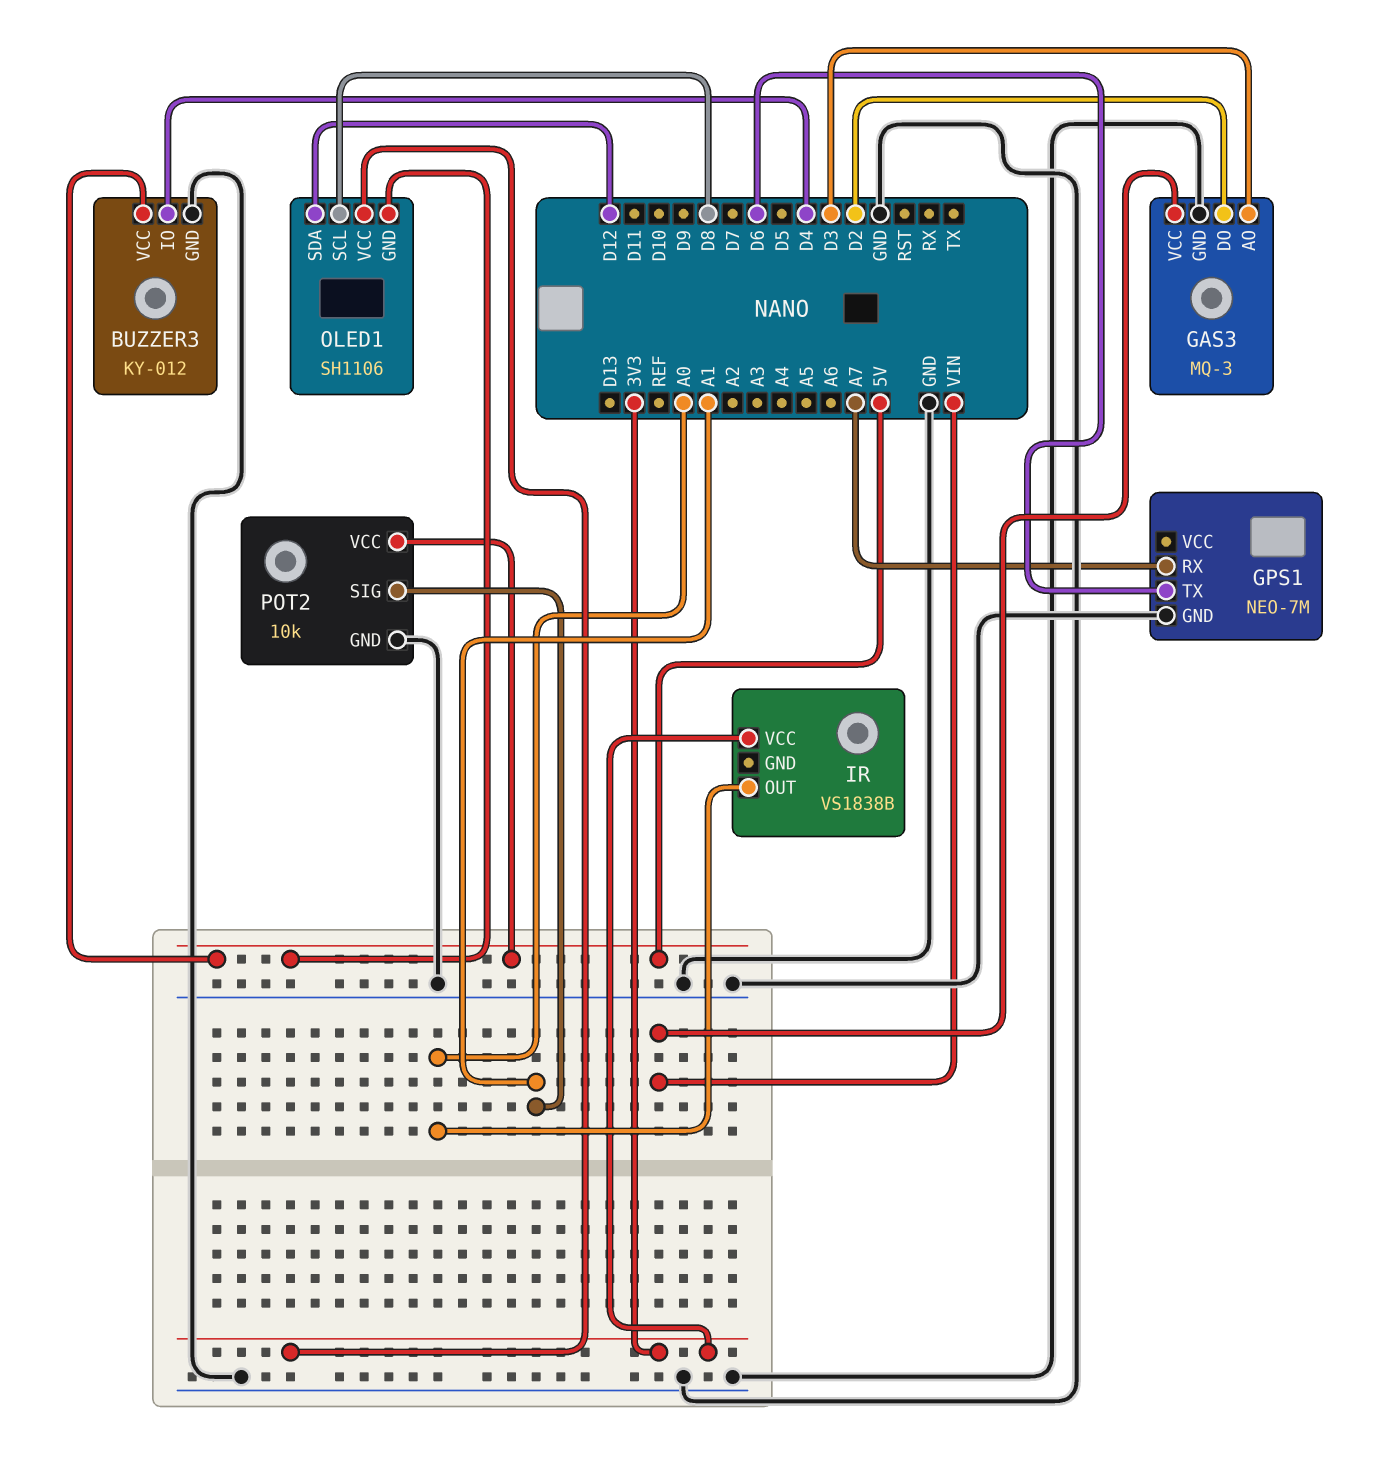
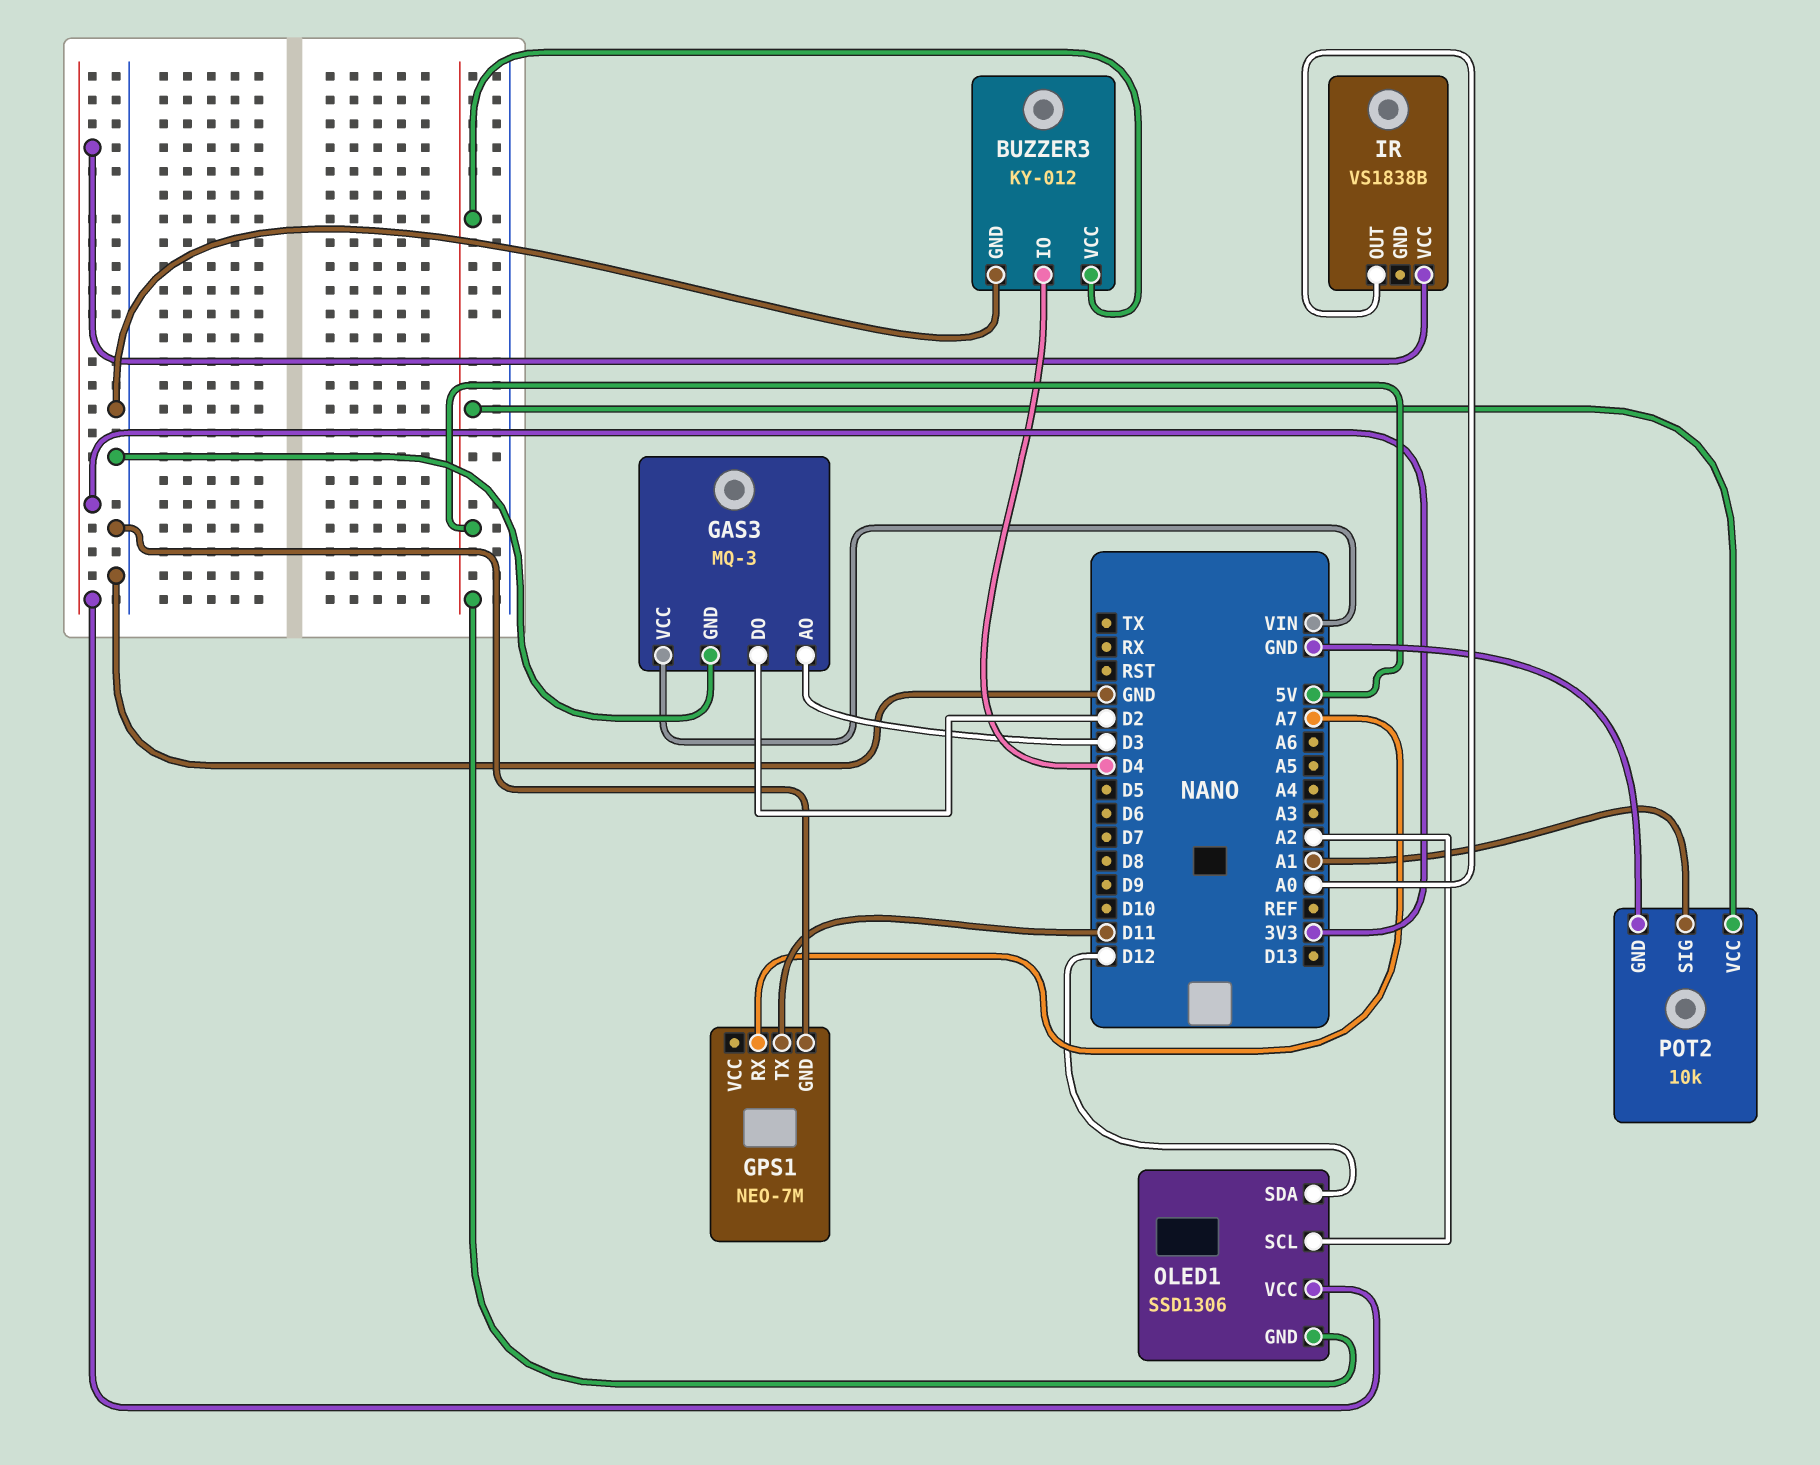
GPS1 pin TX: D6 -> D11
OLED1: SH1106 -> SSD1306
OLED1 pin SCL: D8 -> A2

